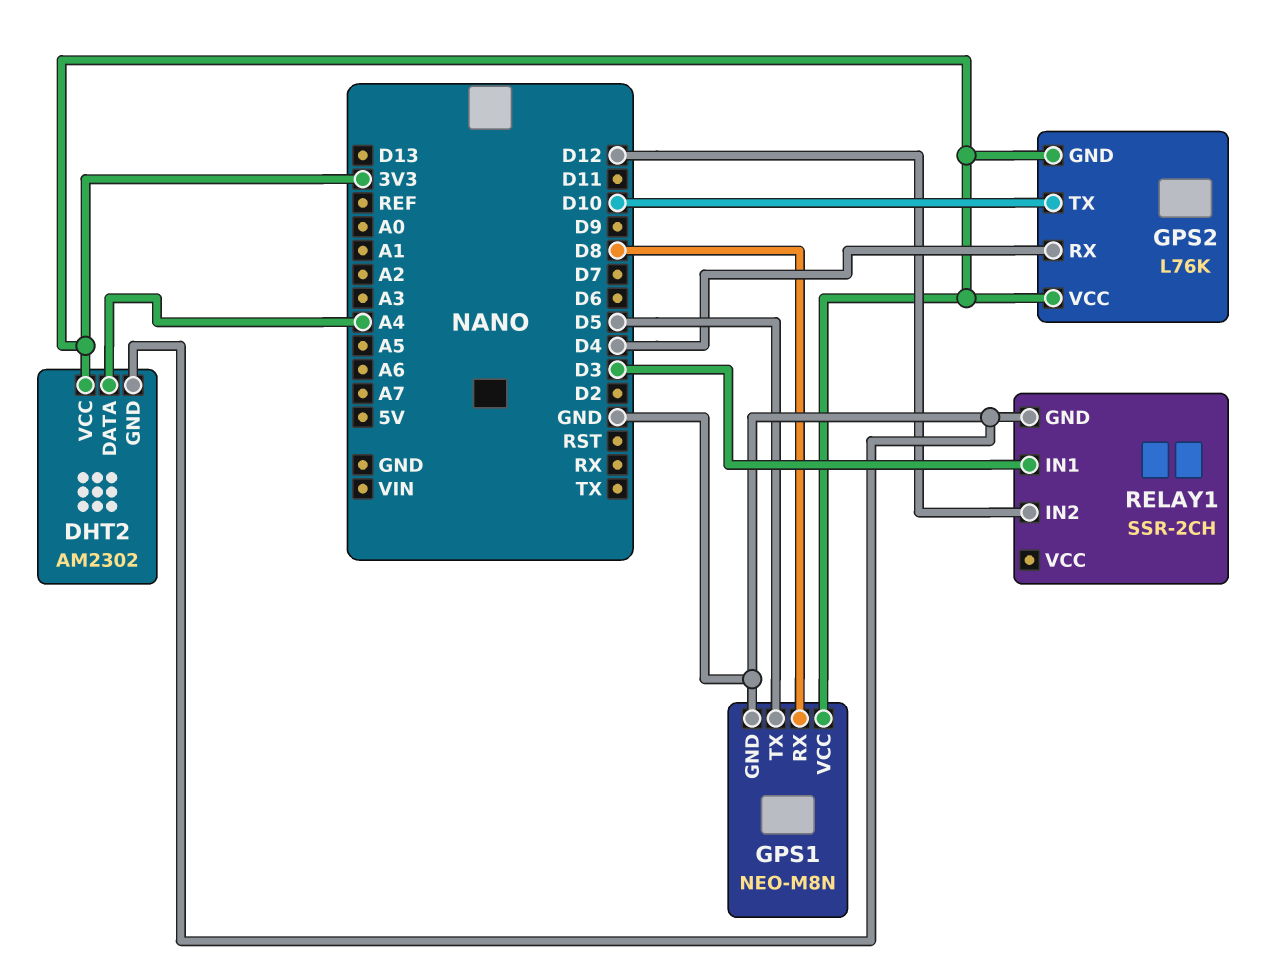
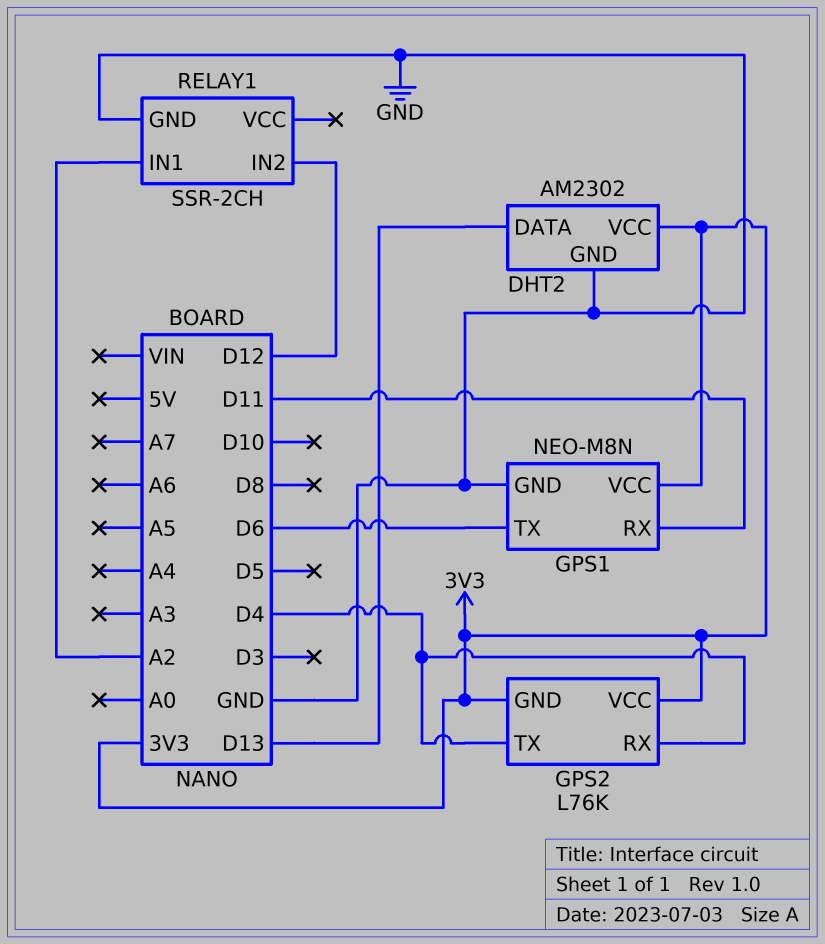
DHT2 pin DATA: A4 -> D13
GPS1 pin RX: D8 -> D11
GPS1 pin TX: D5 -> D6
GPS2 pin TX: D10 -> D4
RELAY1 pin IN1: D3 -> A2

